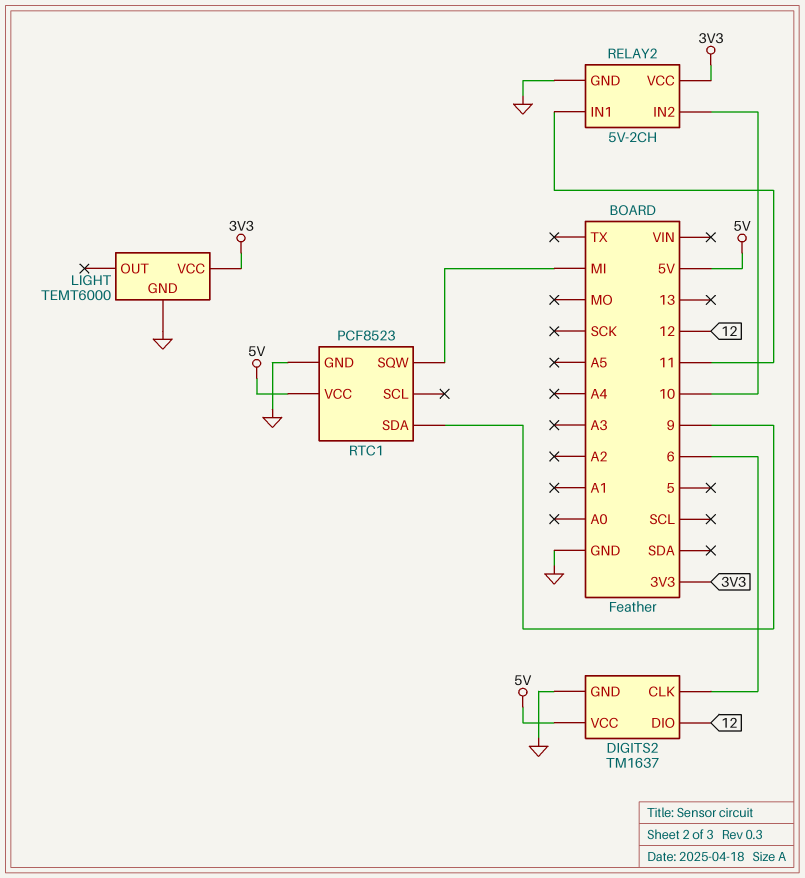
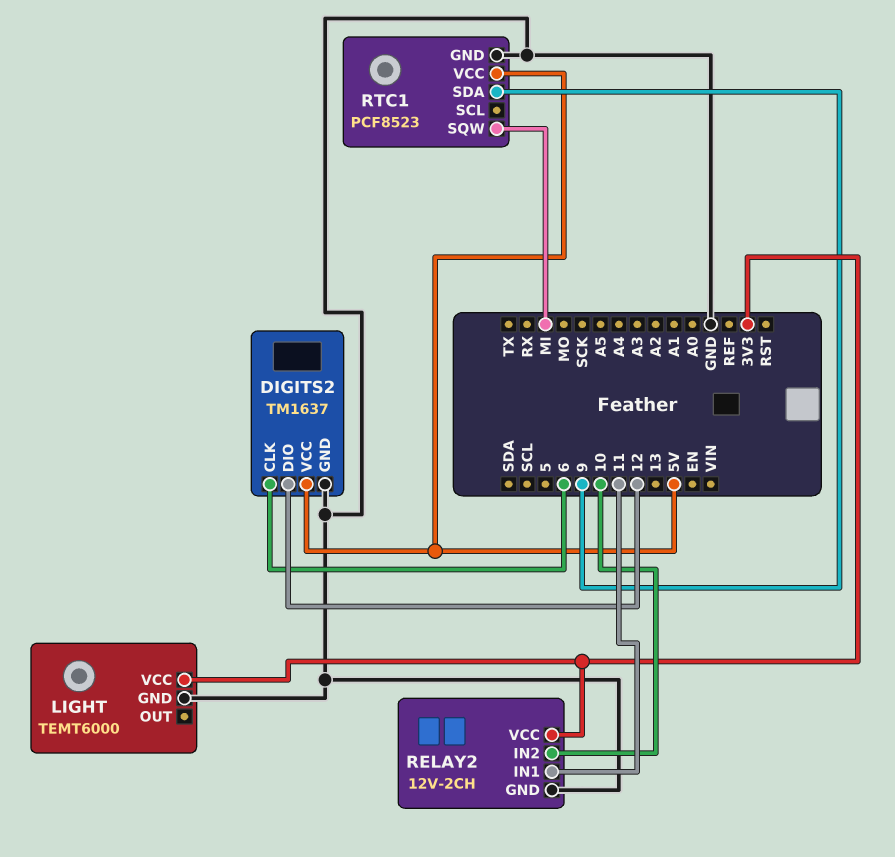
RELAY2: 5V-2CH -> 12V-2CH

